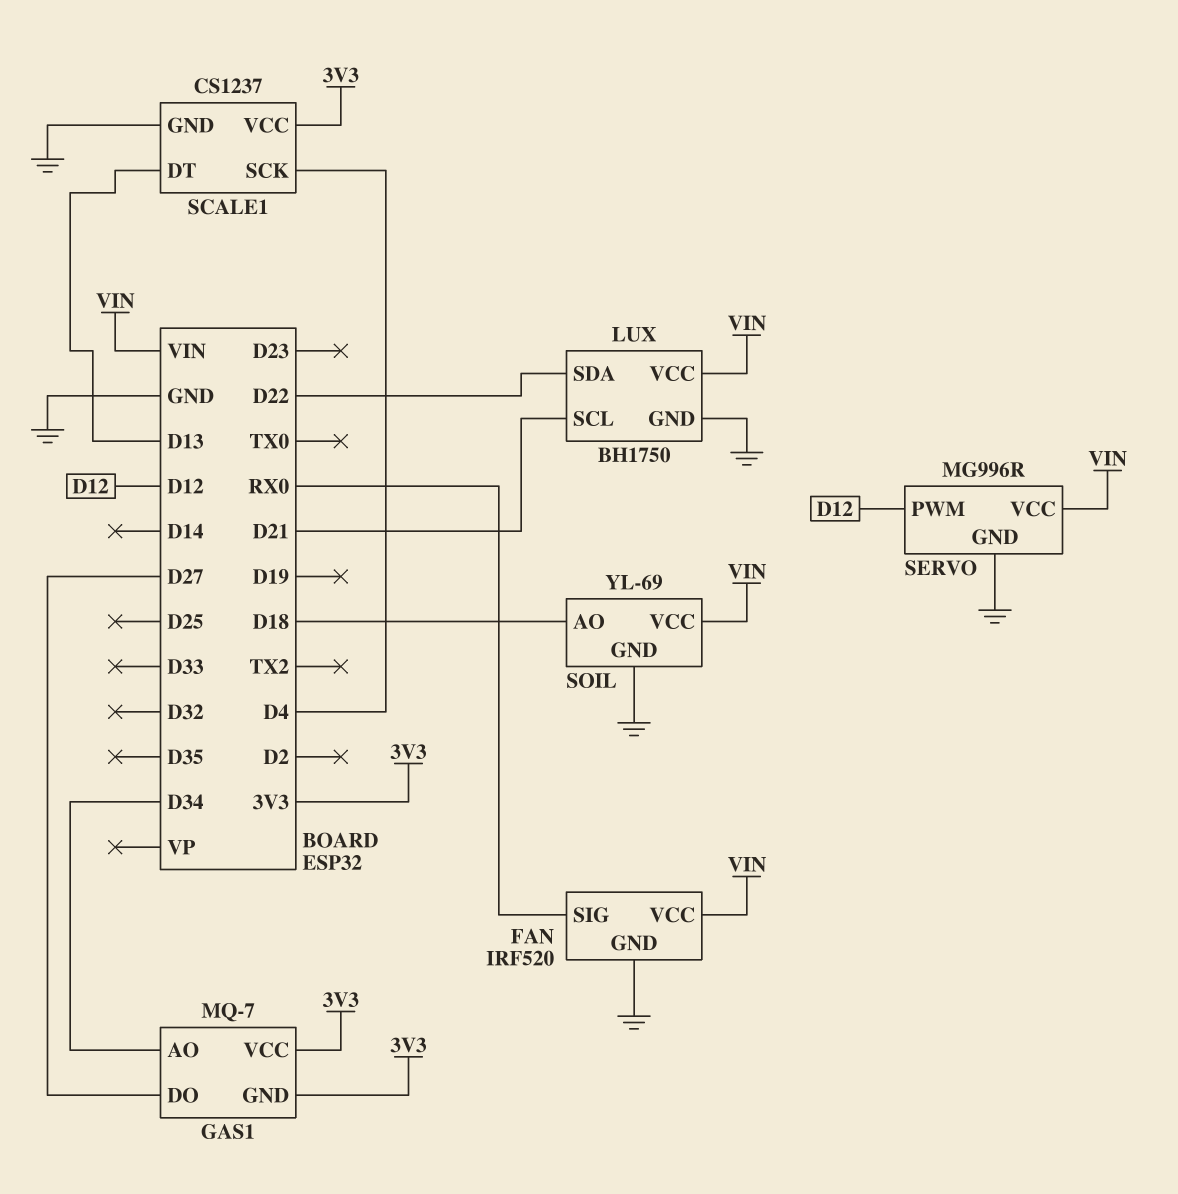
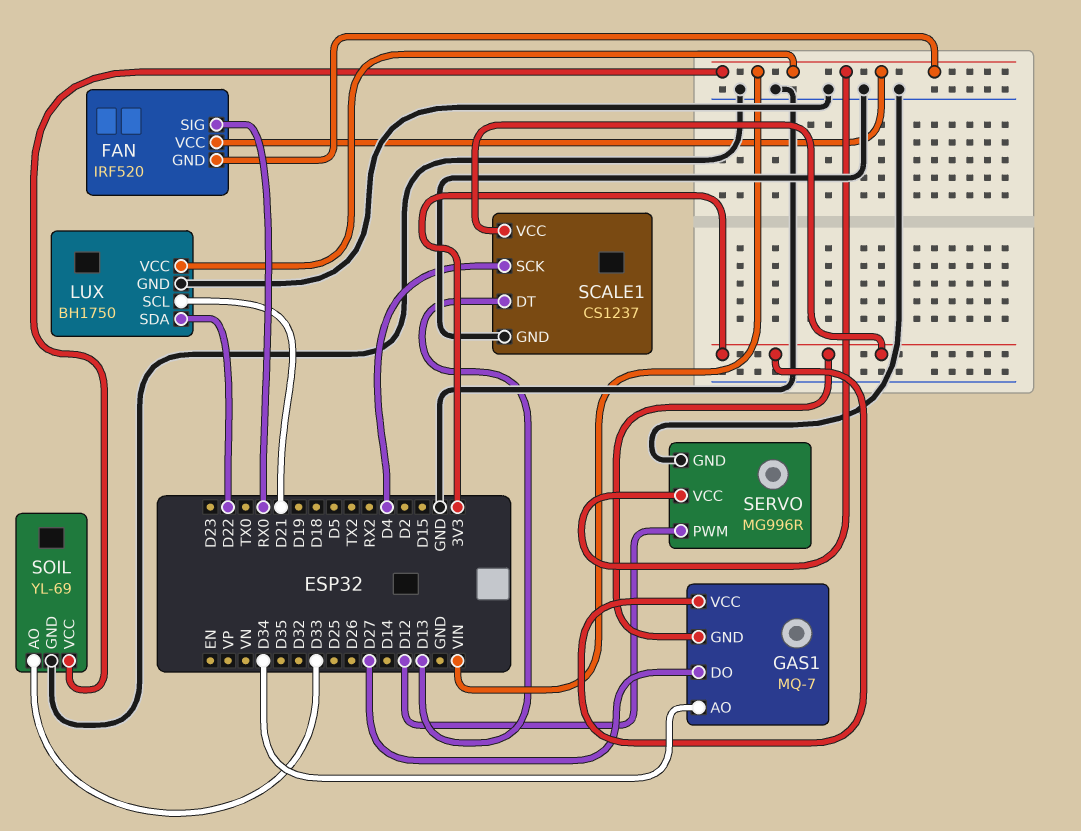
FAN pin GND: GND -> VIN
SOIL pin AO: D18 -> D33

